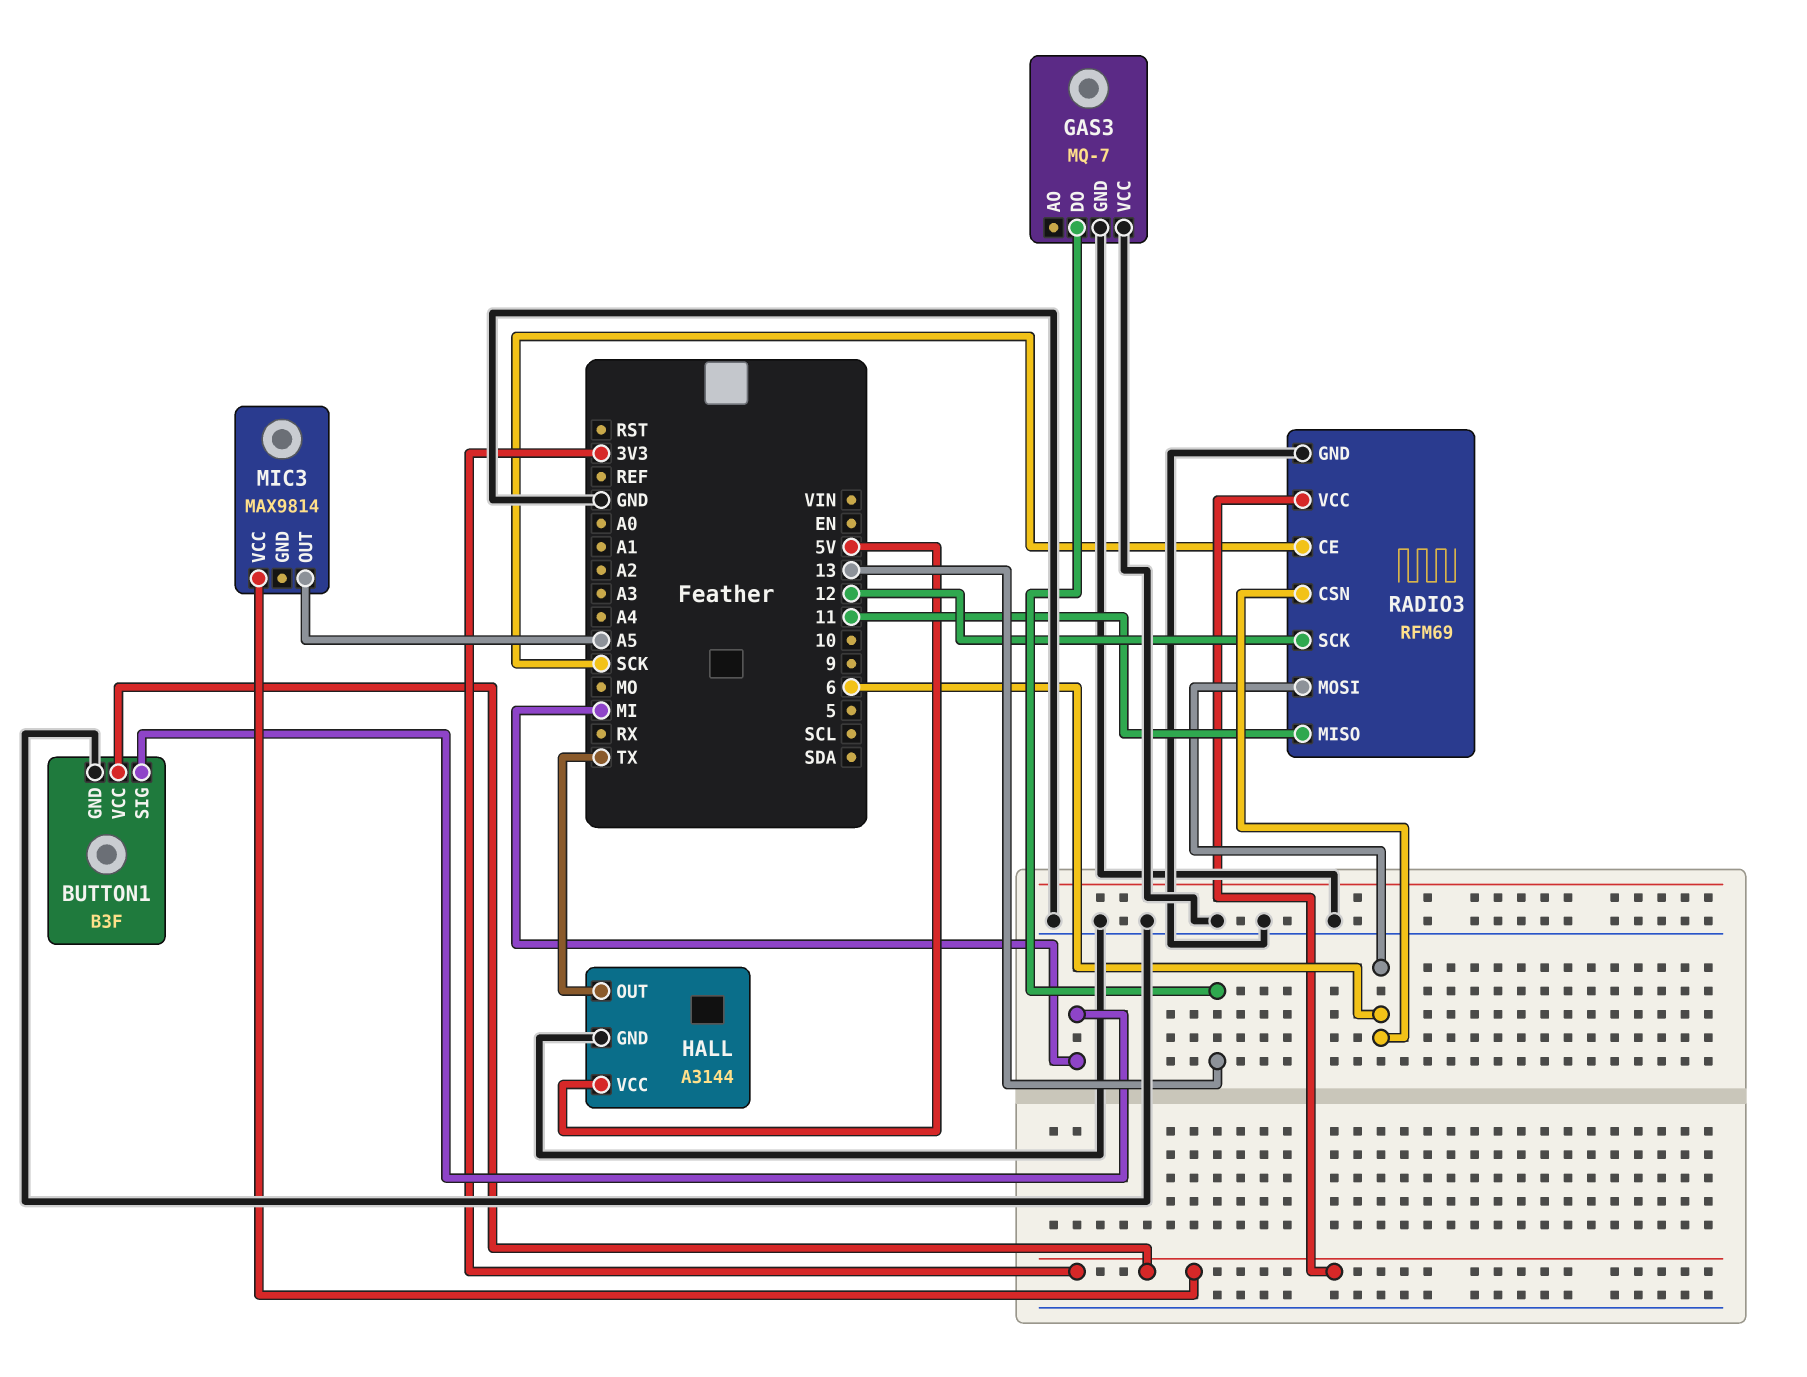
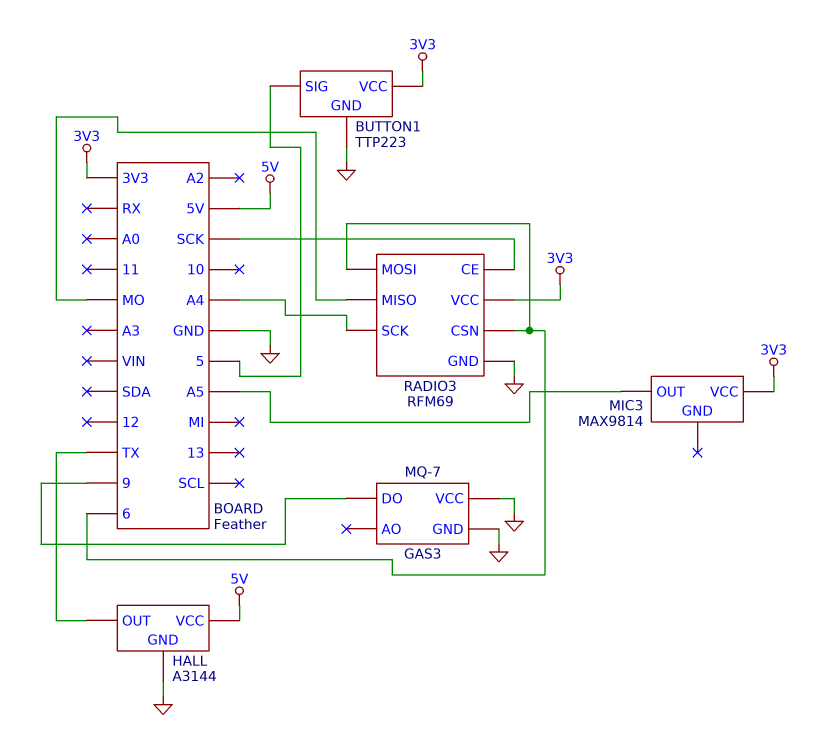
BUTTON1: B3F -> TTP223
BUTTON1 pin SIG: MI -> 5
GAS3 pin DO: 13 -> 9
RADIO3 pin MISO: 11 -> MO
RADIO3 pin SCK: 12 -> A4

